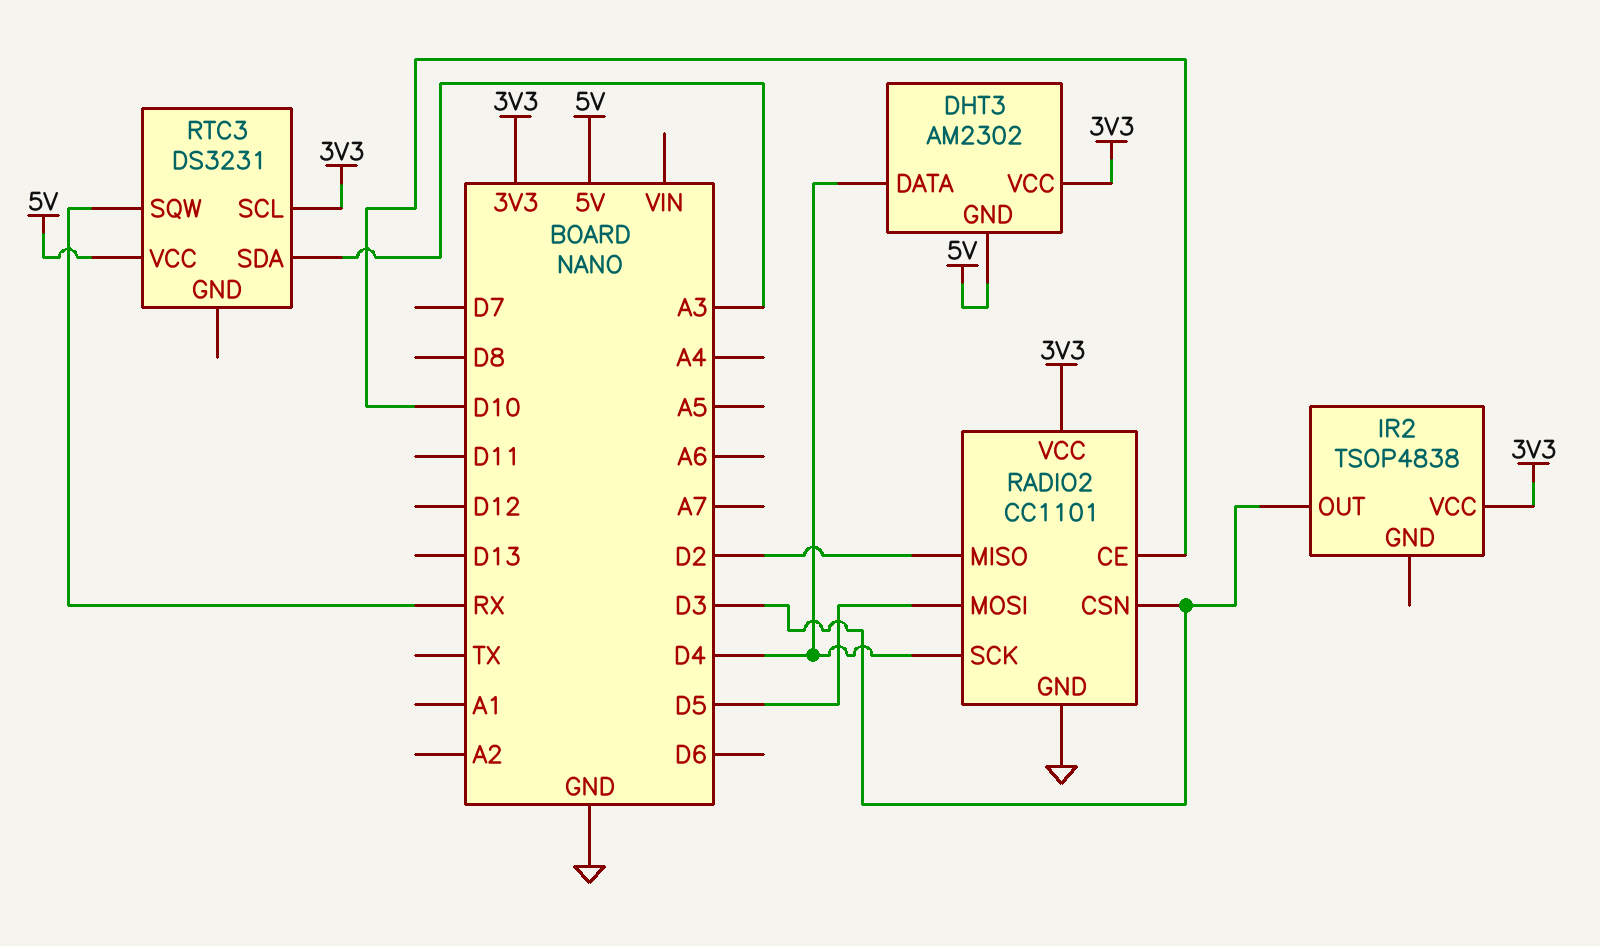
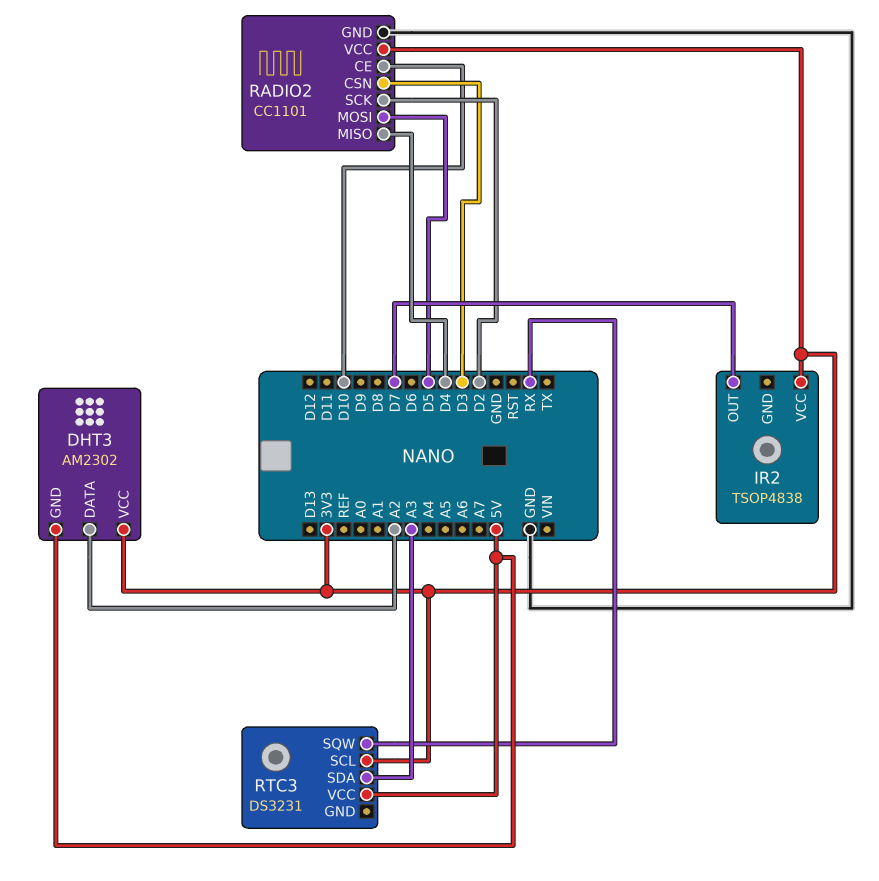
DHT3 pin DATA: D4 -> A2
IR2 pin OUT: D3 -> D7
RADIO2 pin MISO: D2 -> D4
RADIO2 pin SCK: D4 -> D2

